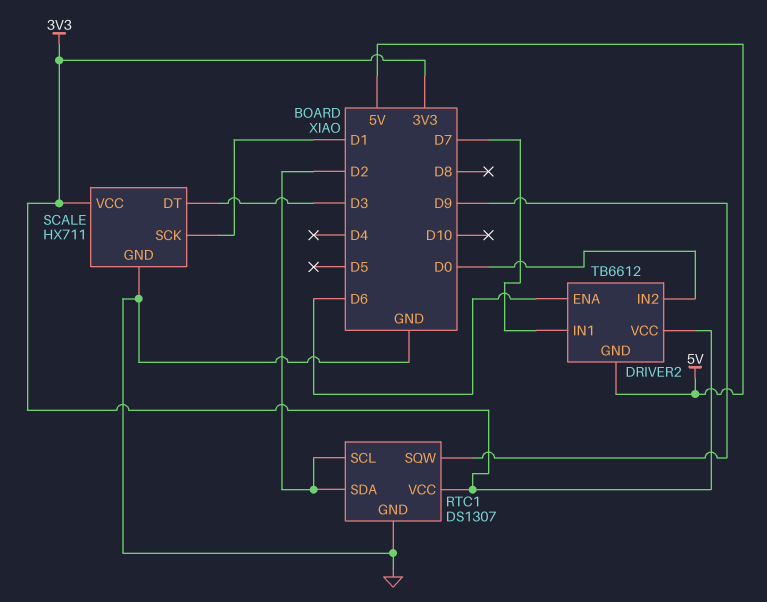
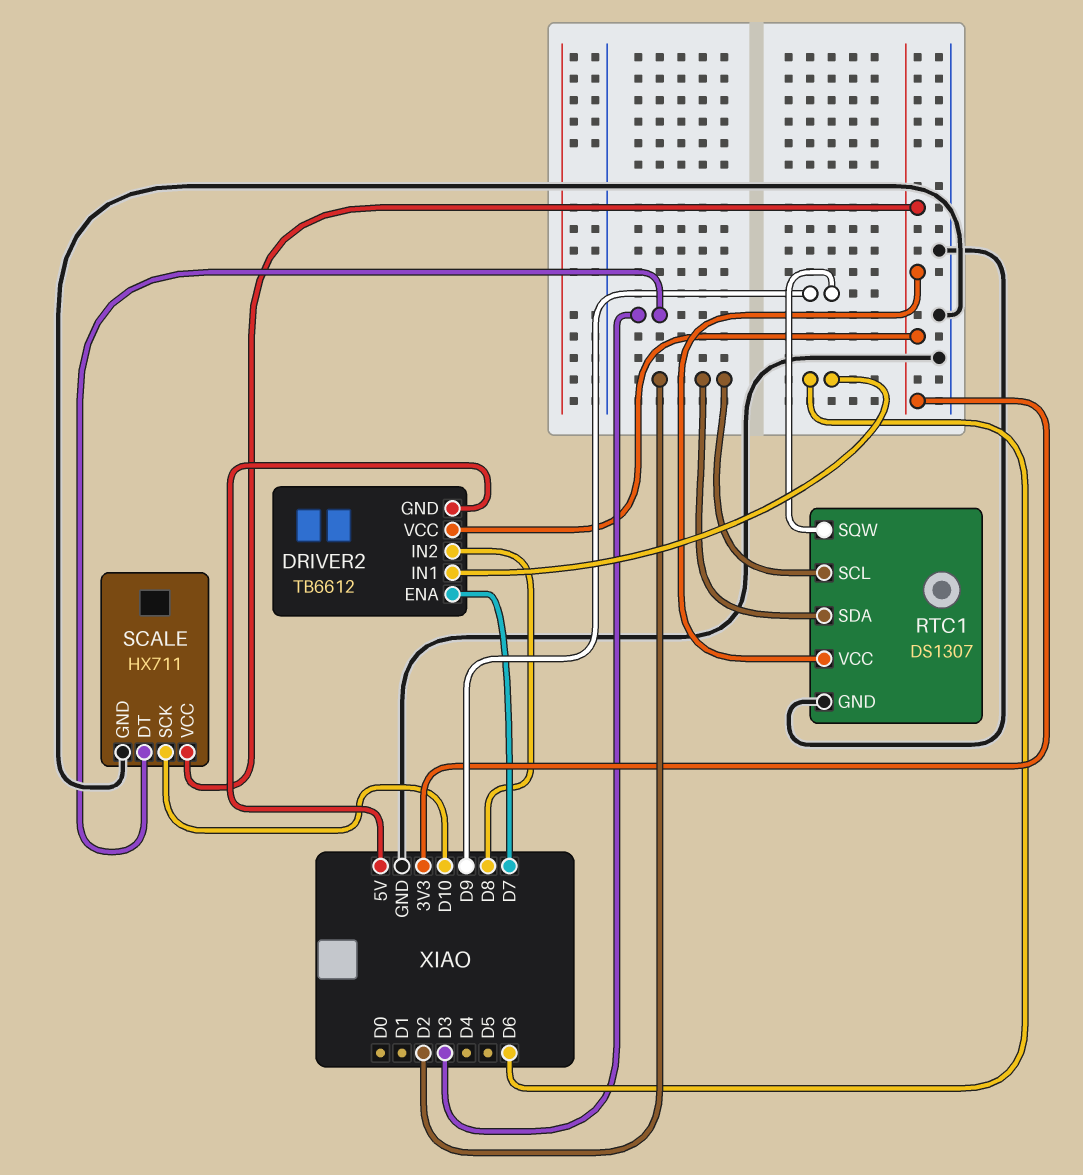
DRIVER2 pin ENA: D6 -> D7
DRIVER2 pin IN1: D7 -> D6
DRIVER2 pin IN2: D0 -> D8
SCALE pin SCK: D1 -> D10

